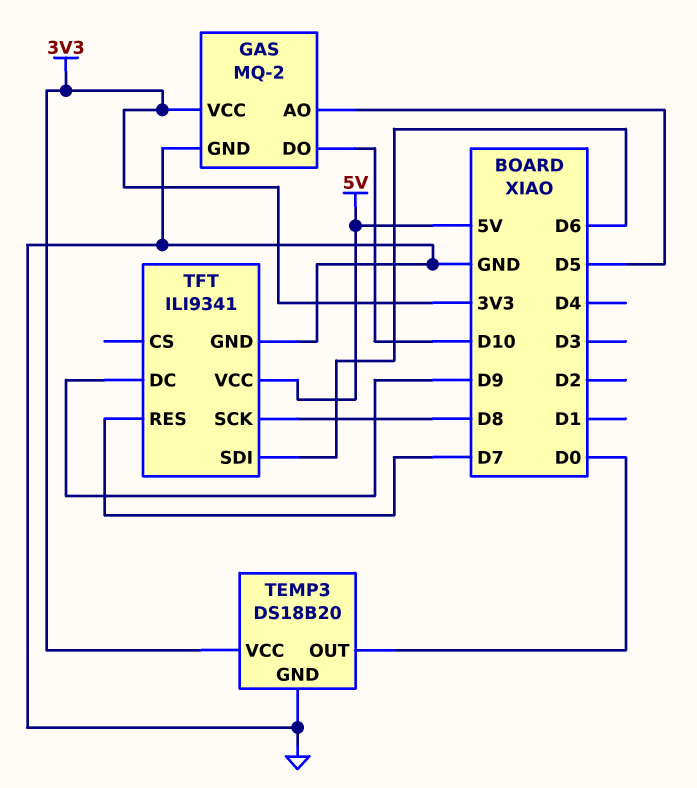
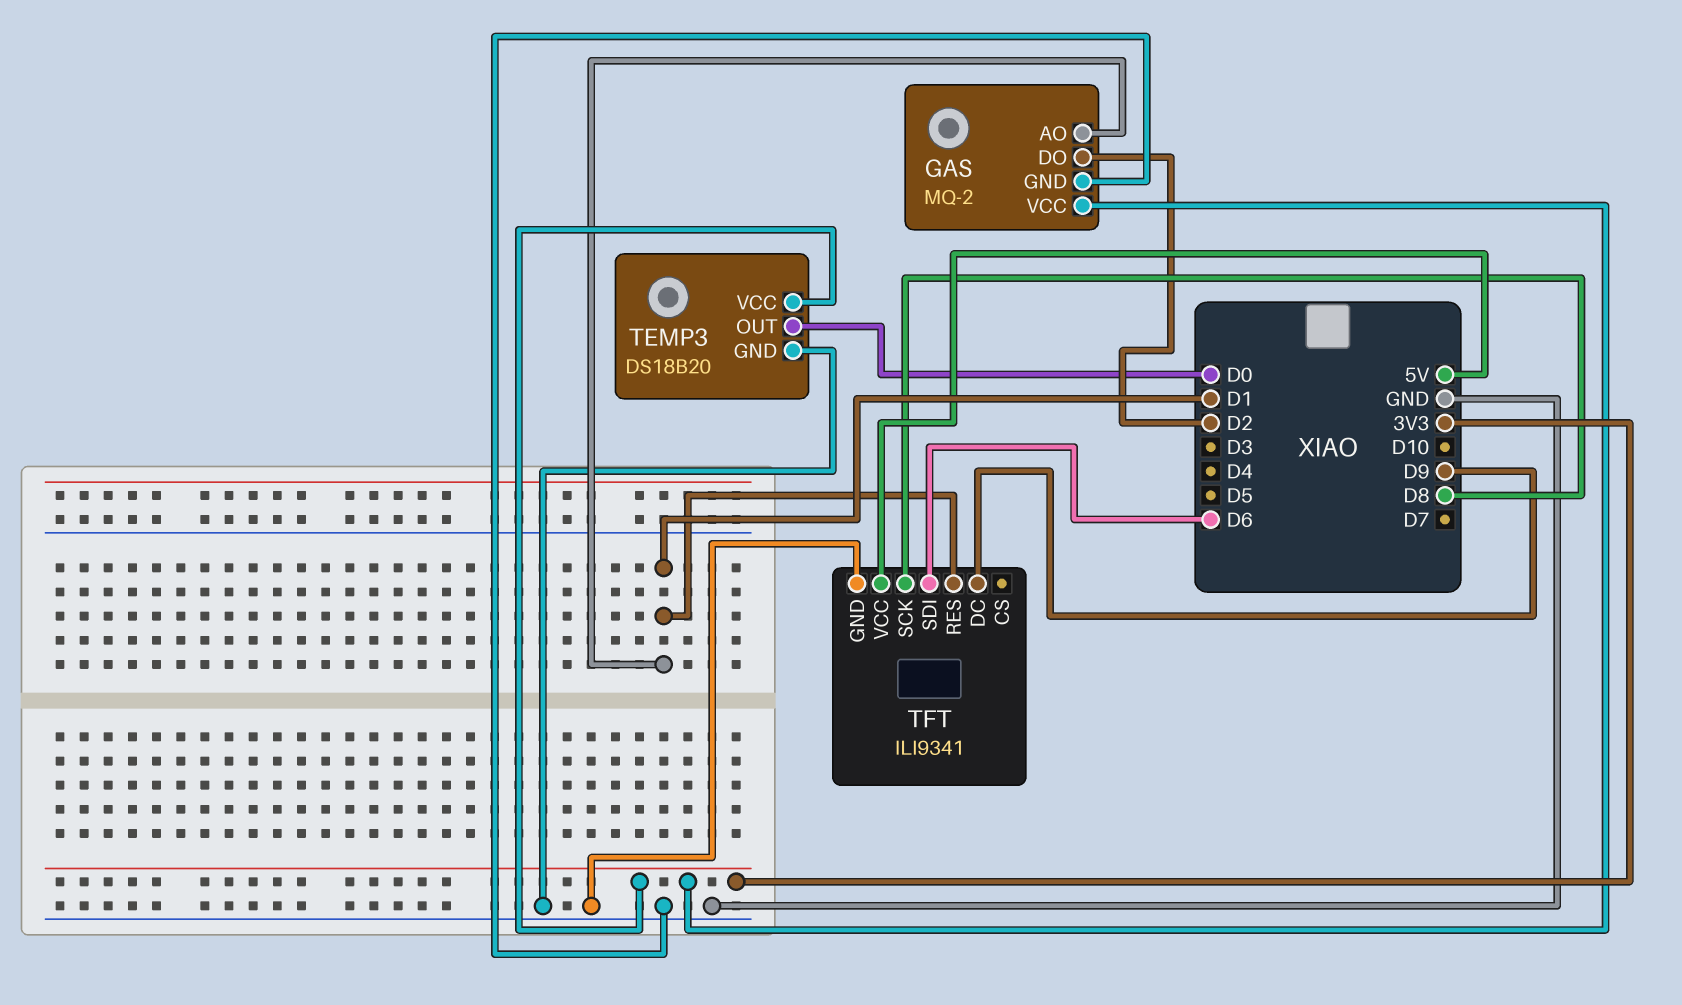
GAS pin AO: D5 -> D1
GAS pin DO: D10 -> D2
TFT pin RES: D7 -> D1

